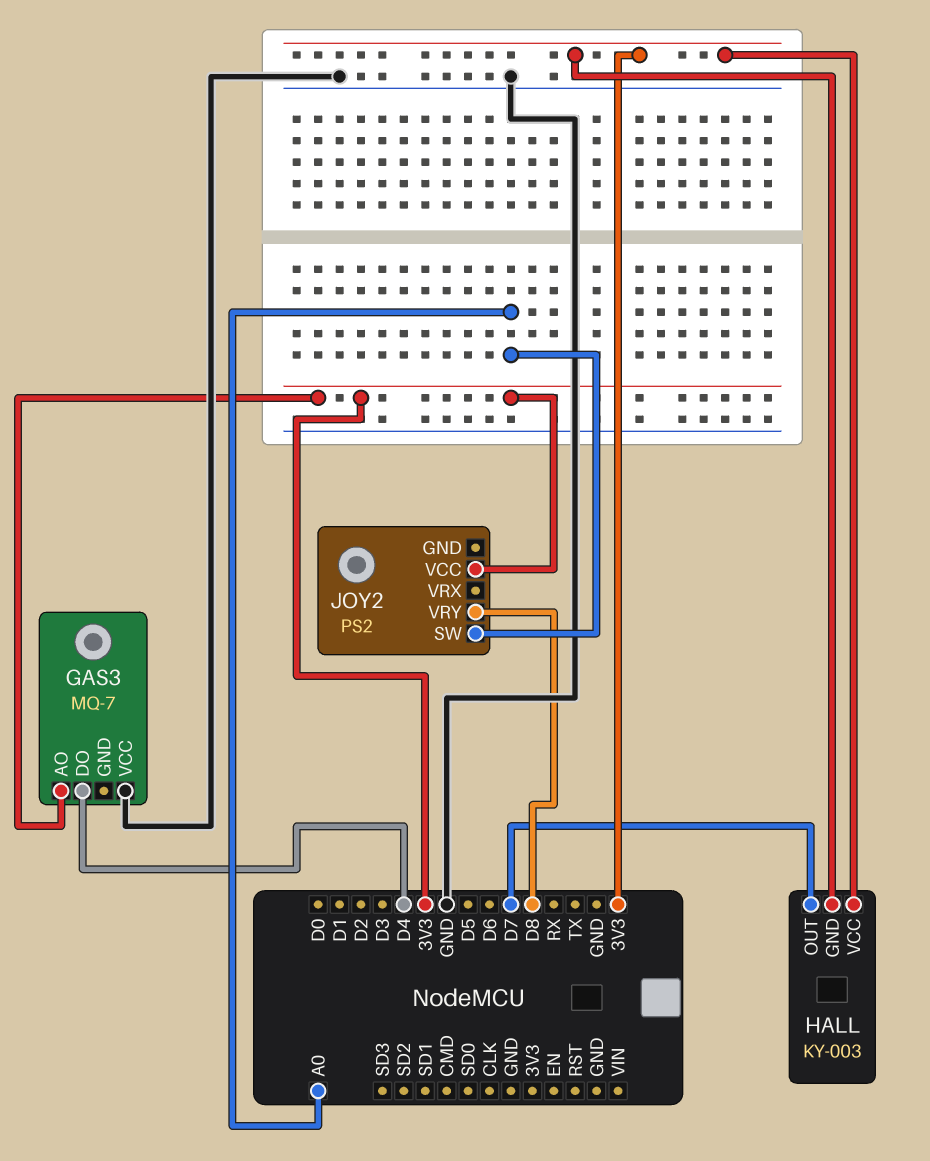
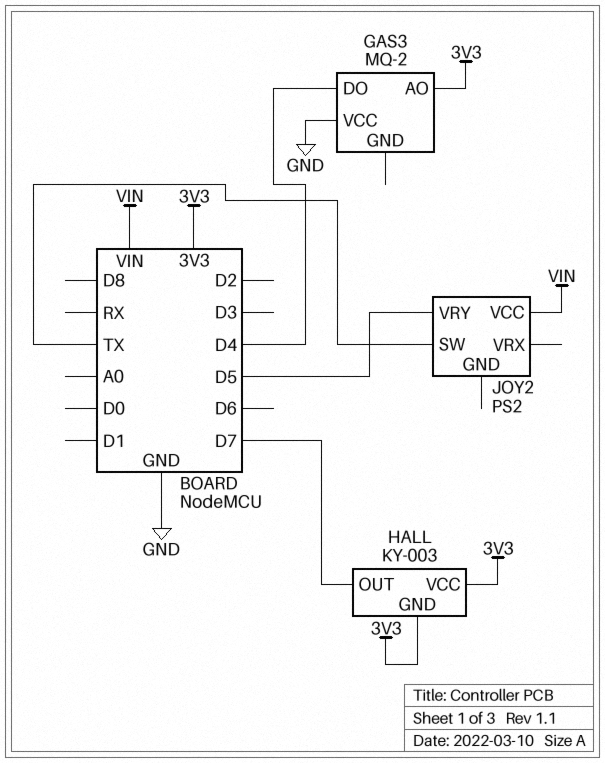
GAS3: MQ-7 -> MQ-2
JOY2 pin SW: A0 -> TX
JOY2 pin VCC: 3V3 -> VIN
JOY2 pin VRY: D8 -> D5

